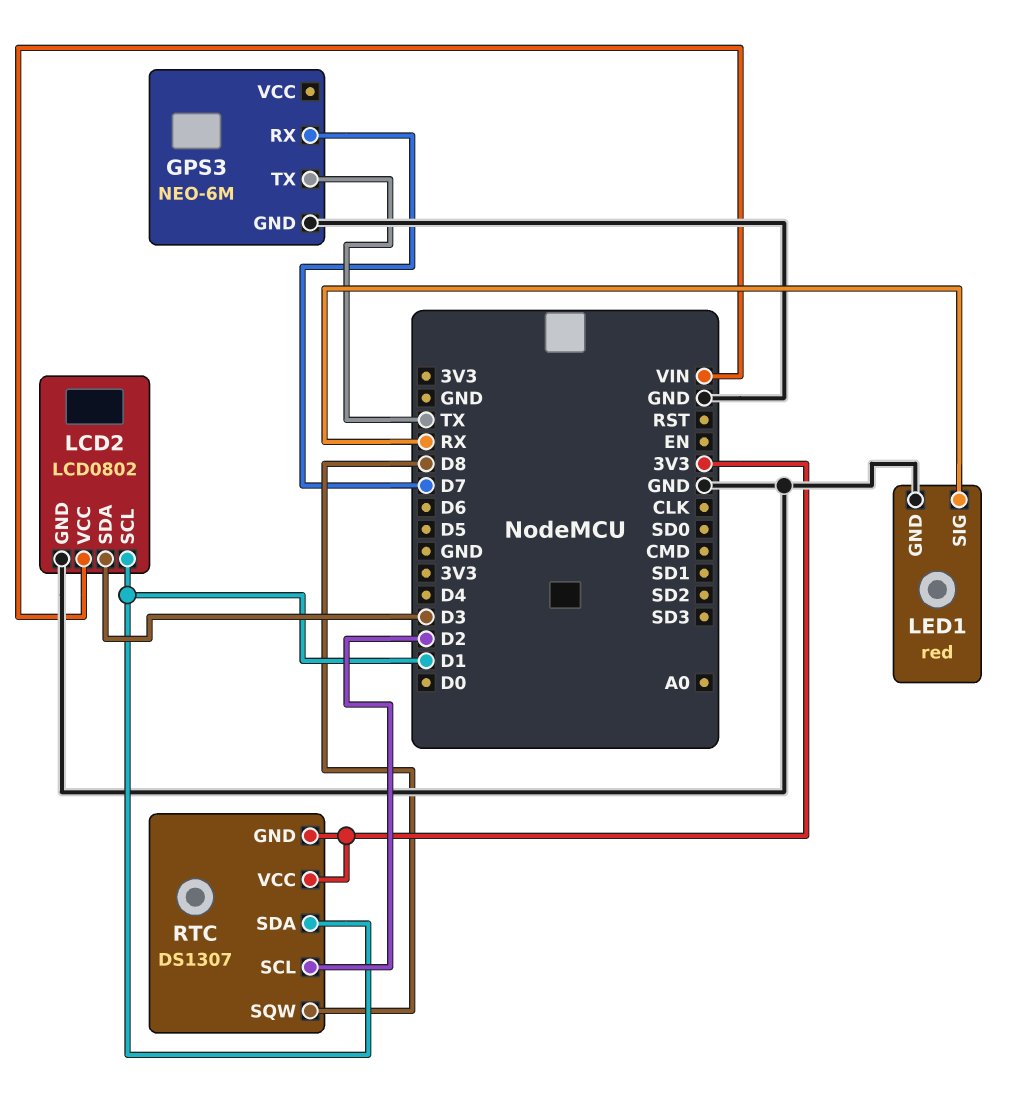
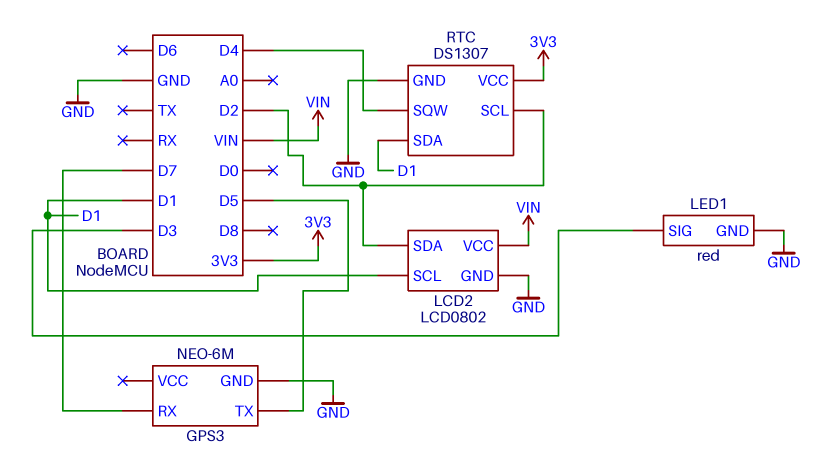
GPS3 pin TX: TX -> D5
LCD2 pin SDA: D3 -> D2
LED1 pin SIG: RX -> D3
RTC pin GND: 3V3 -> GND
RTC pin SQW: D8 -> D4

